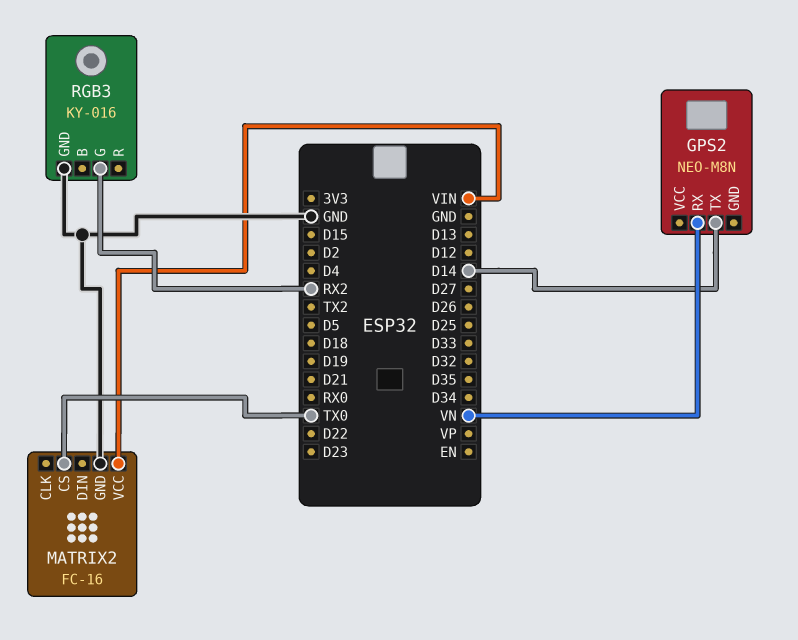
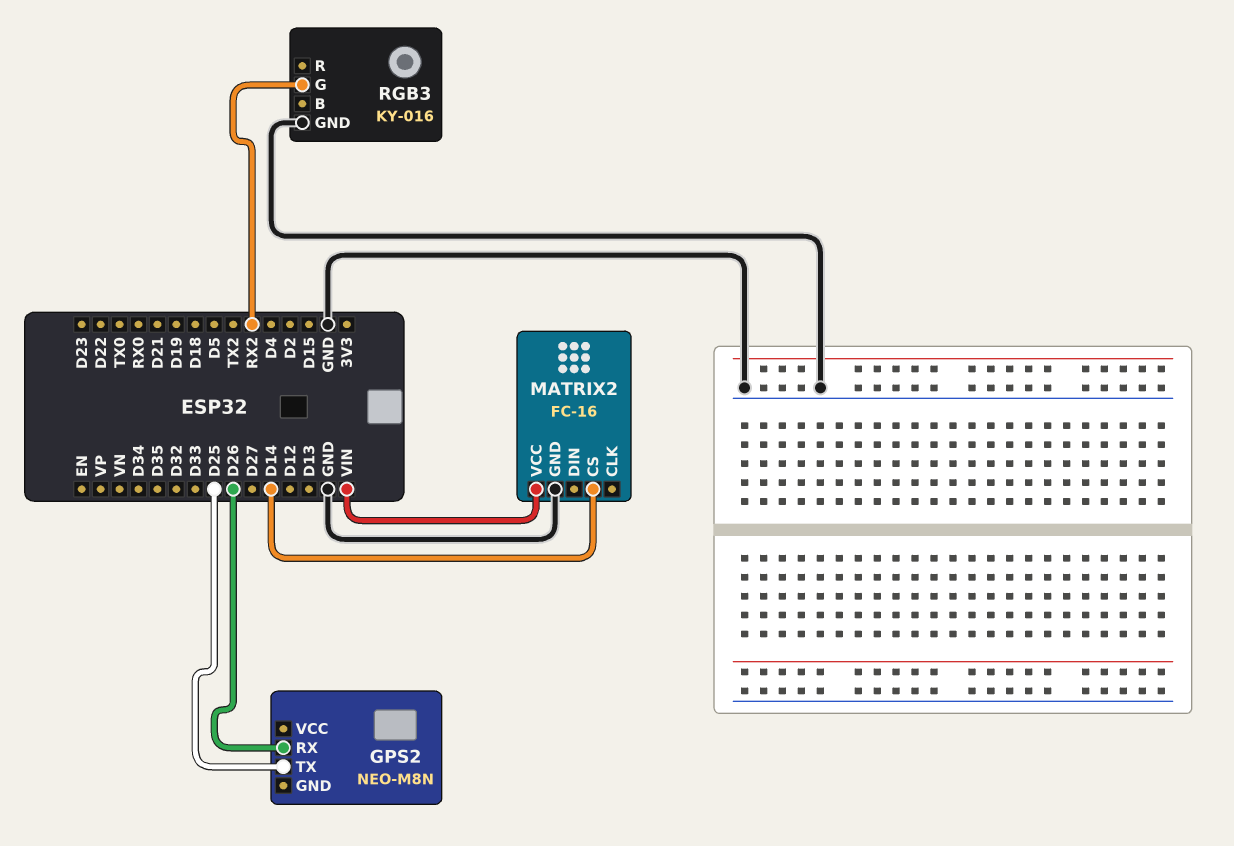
GPS2 pin RX: VN -> D26
GPS2 pin TX: D14 -> D25
MATRIX2 pin CS: TX0 -> D14

